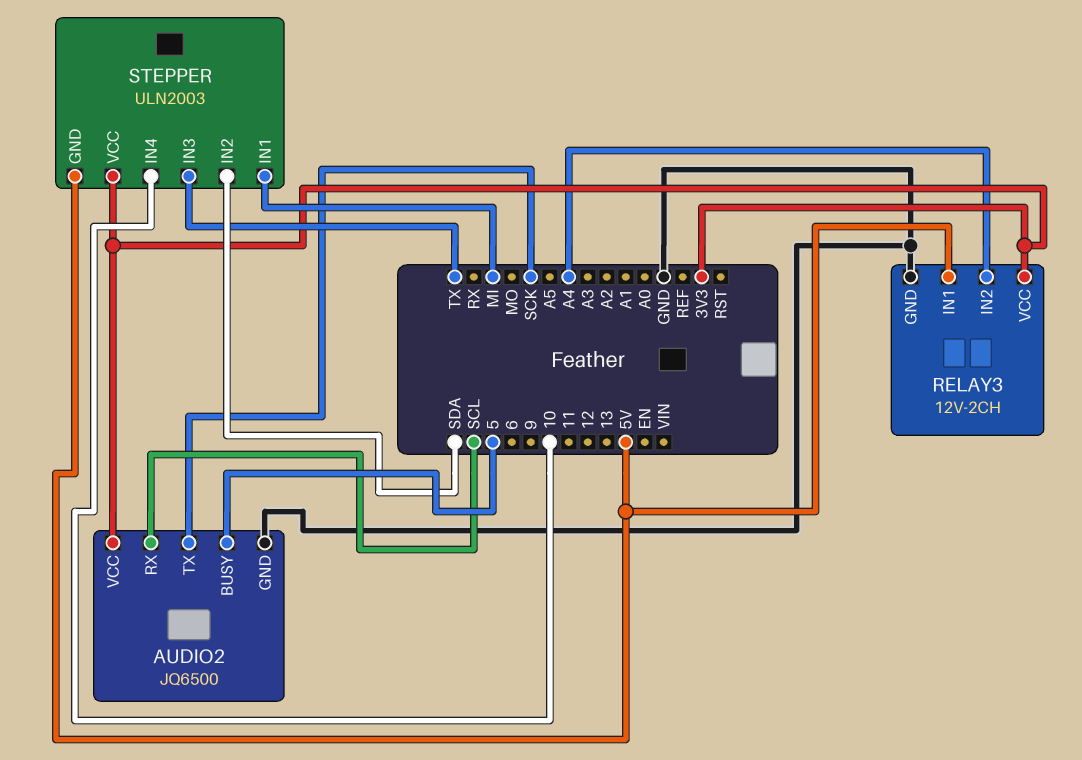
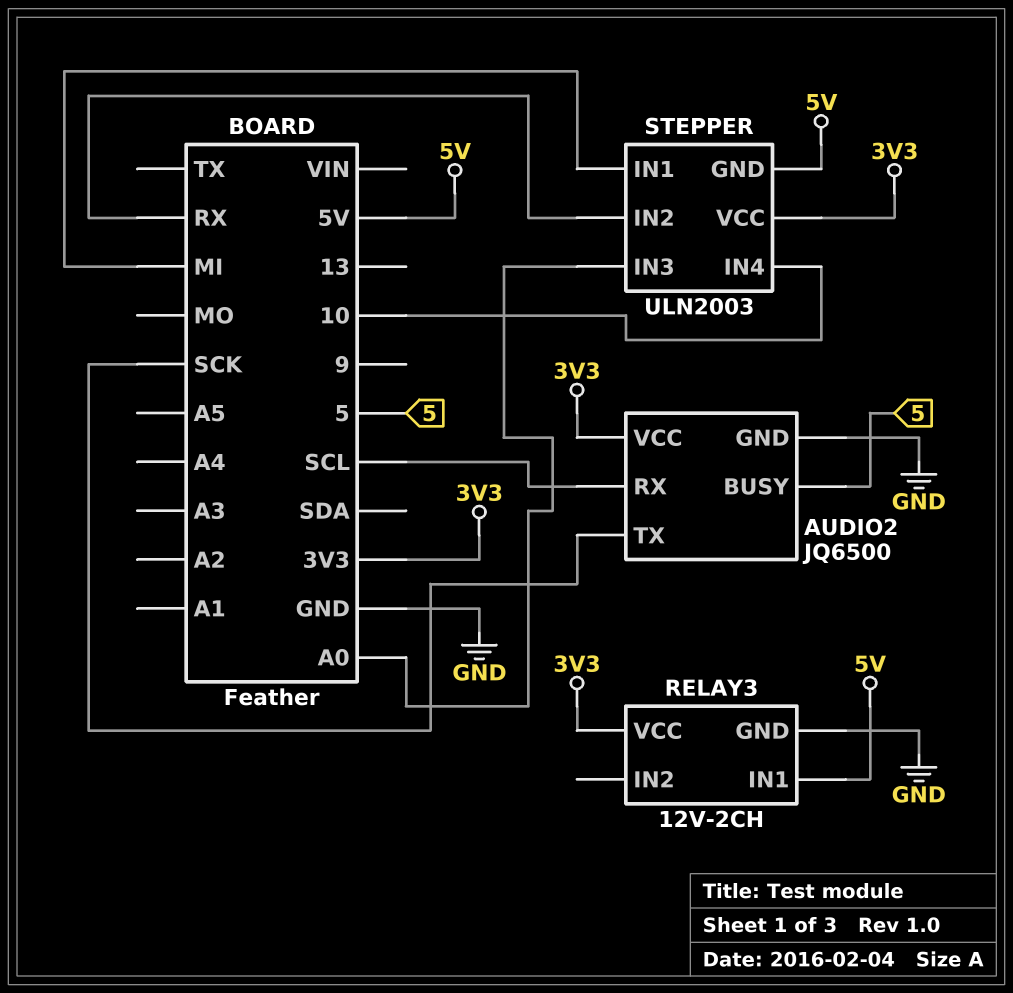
RELAY3 pin IN2: A4 -> none
STEPPER pin IN2: SDA -> RX
STEPPER pin IN3: TX -> A0

